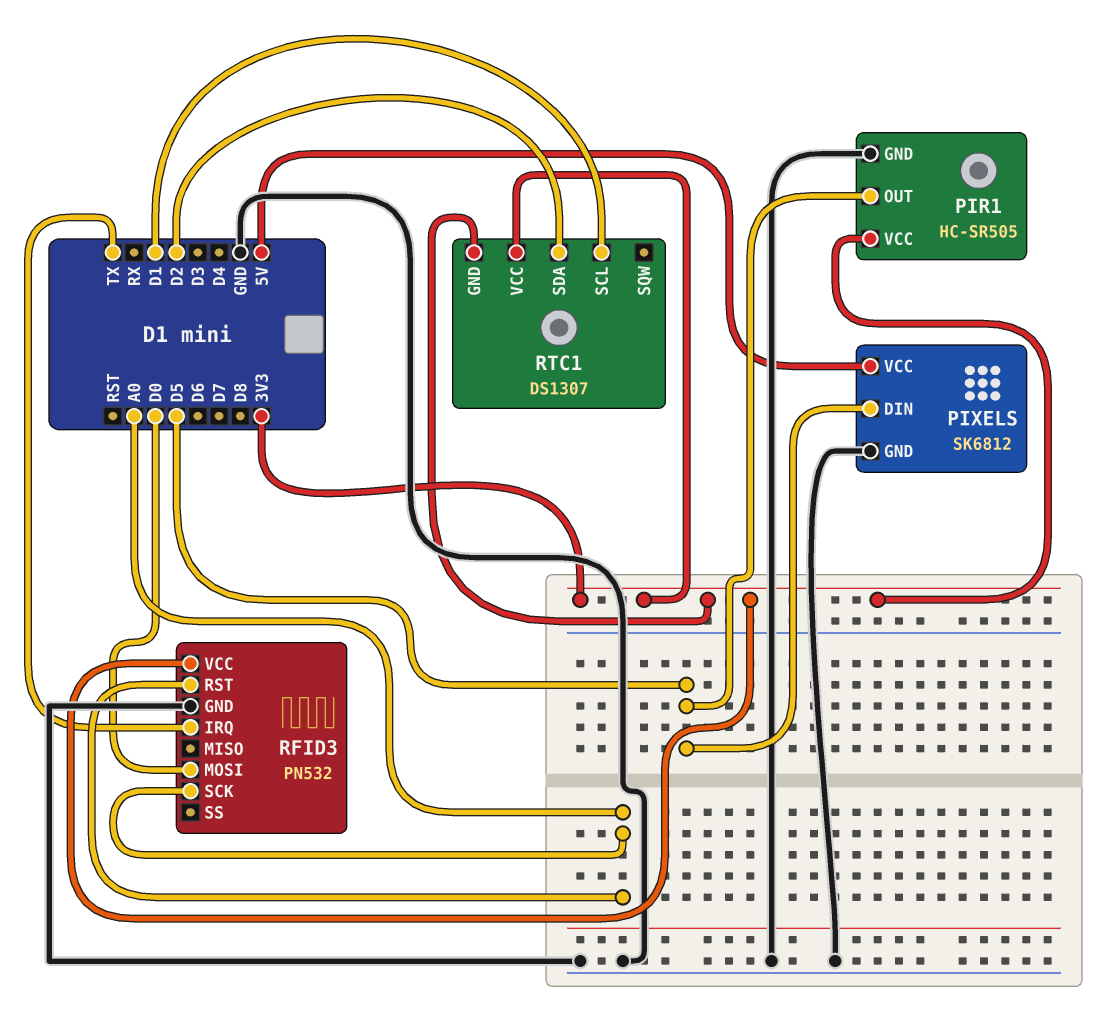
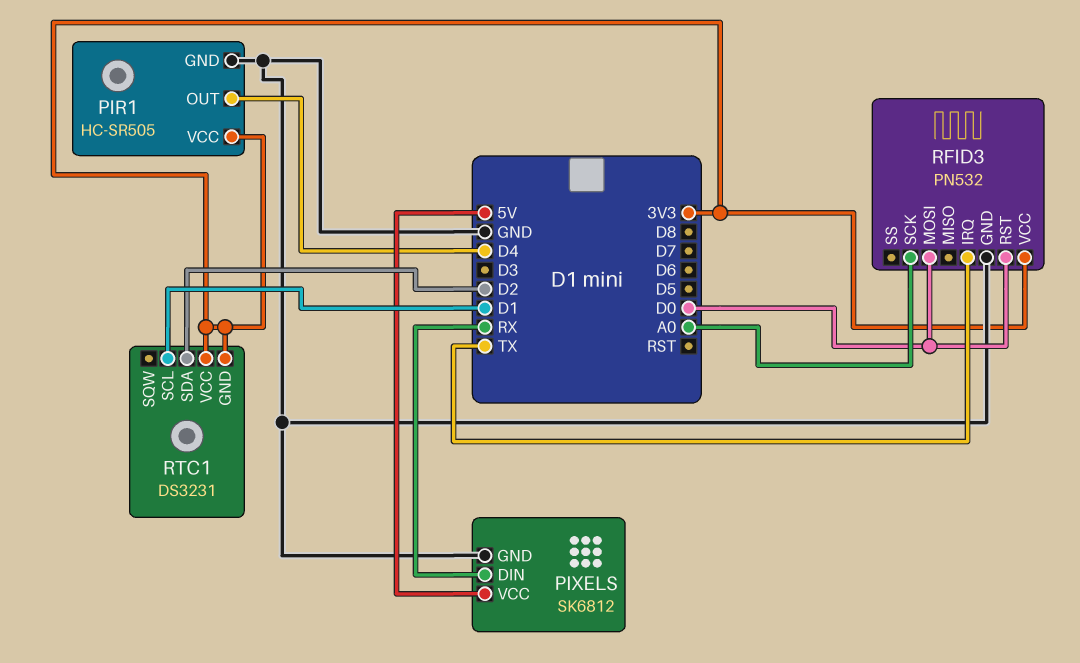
PIR1 pin OUT: D5 -> D4
PIXELS pin DIN: D5 -> RX
RFID3 pin RST: A0 -> D0
RTC1: DS1307 -> DS3231

